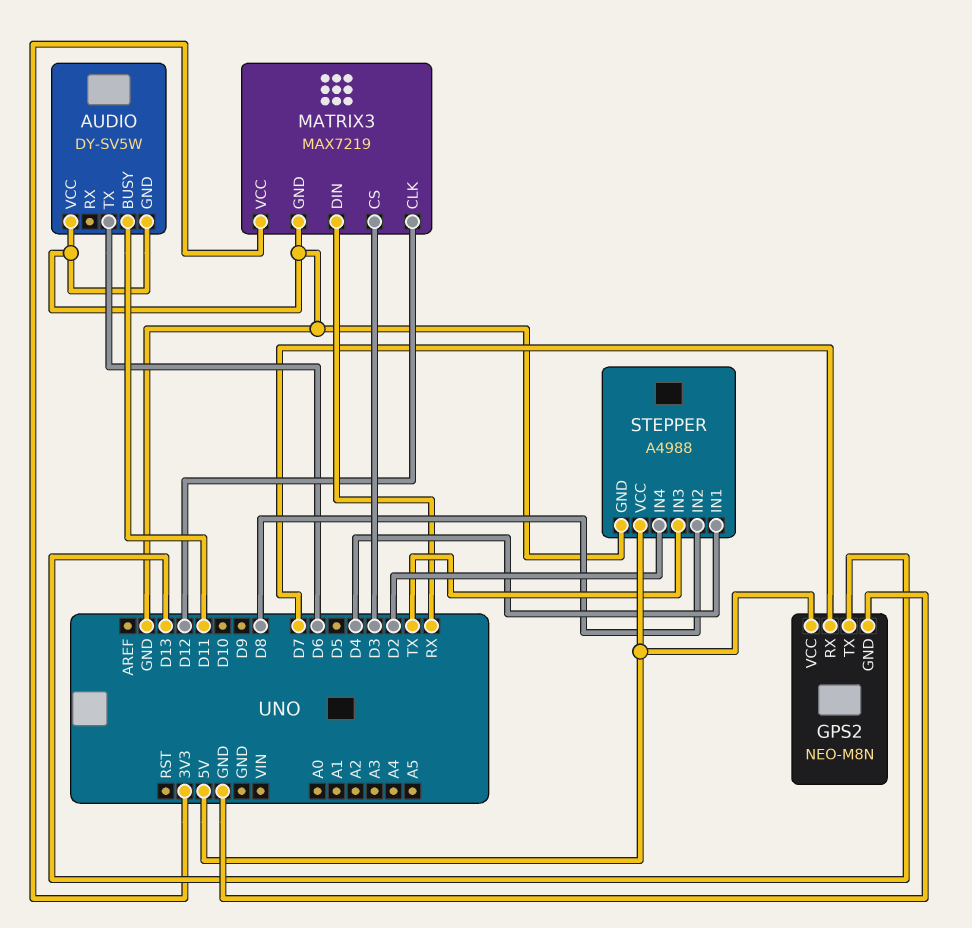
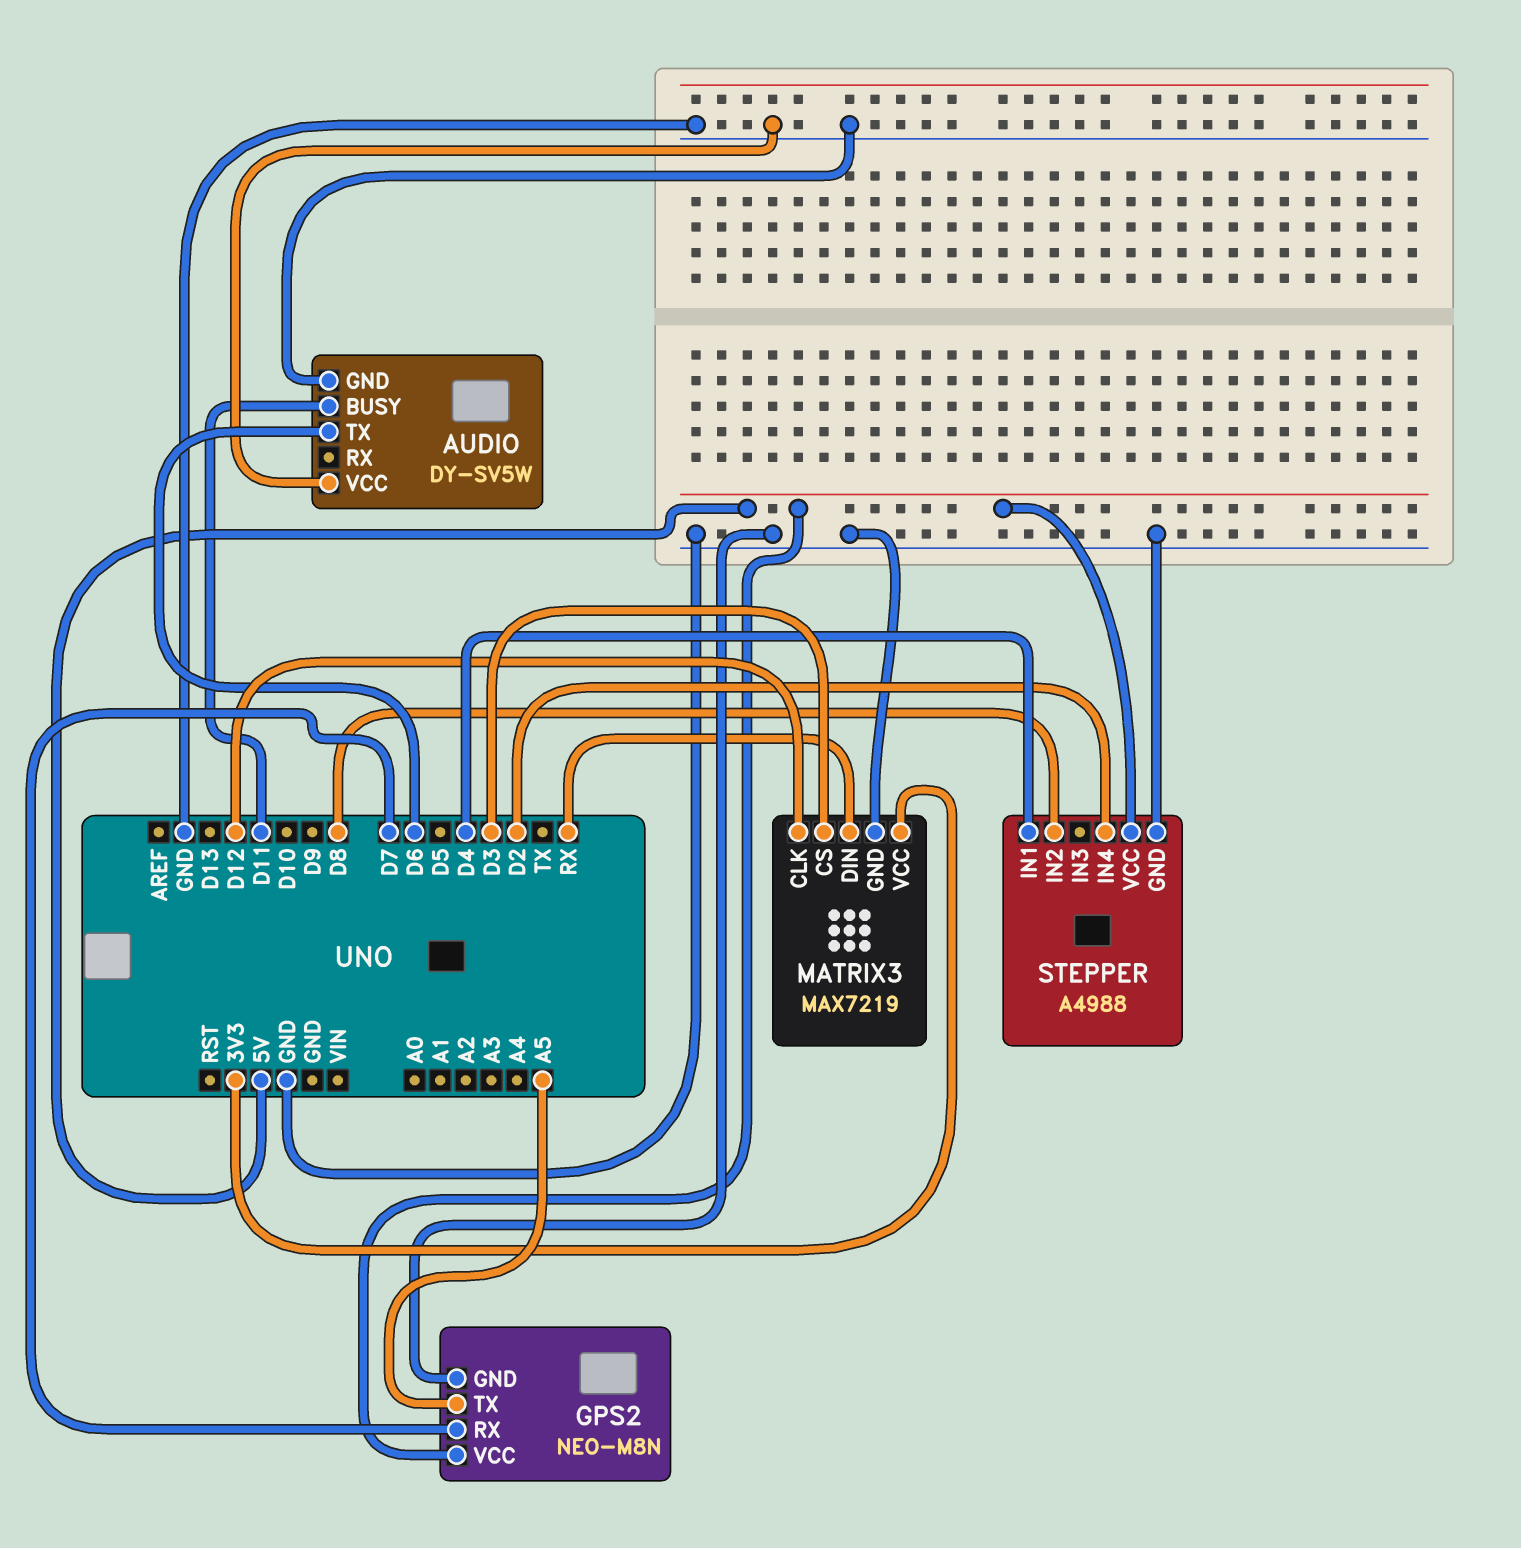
GPS2 pin TX: D13 -> A5
STEPPER pin IN3: TX -> none

